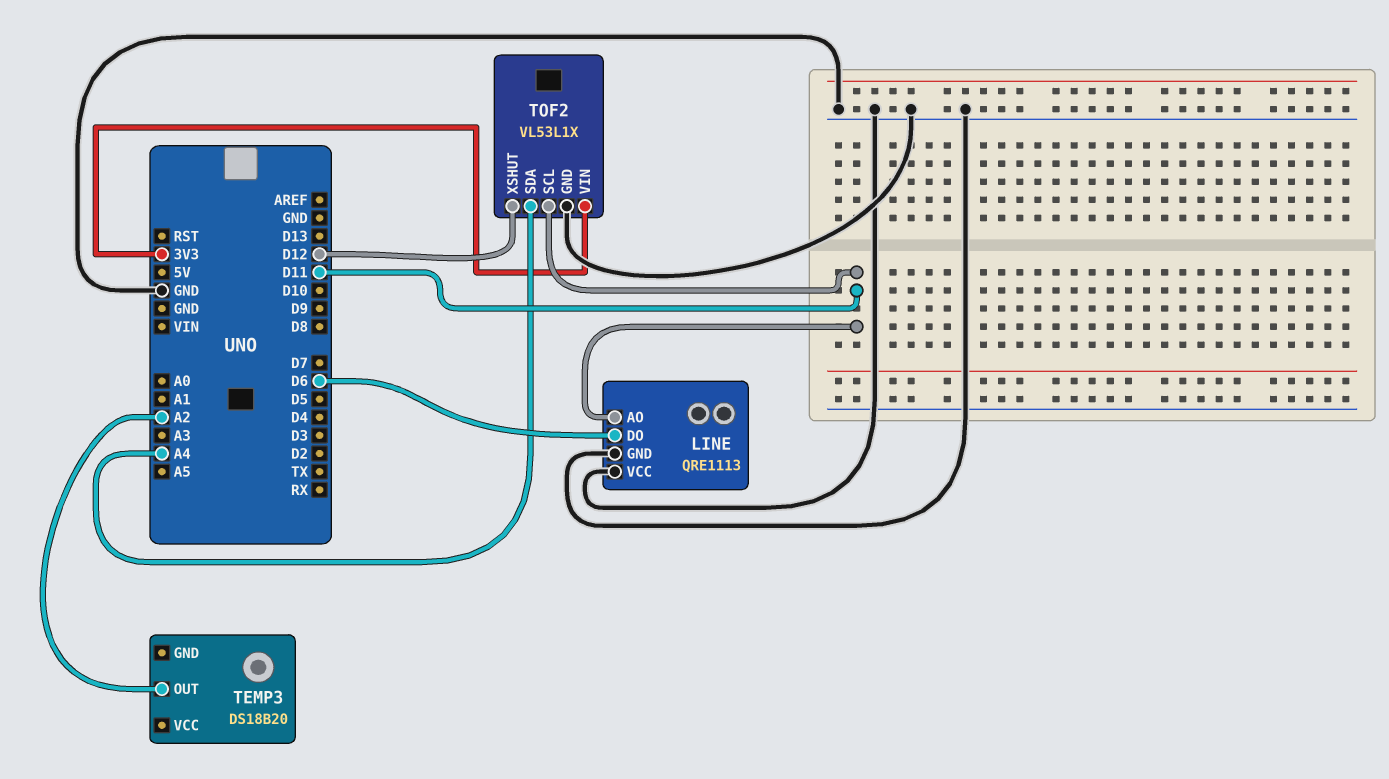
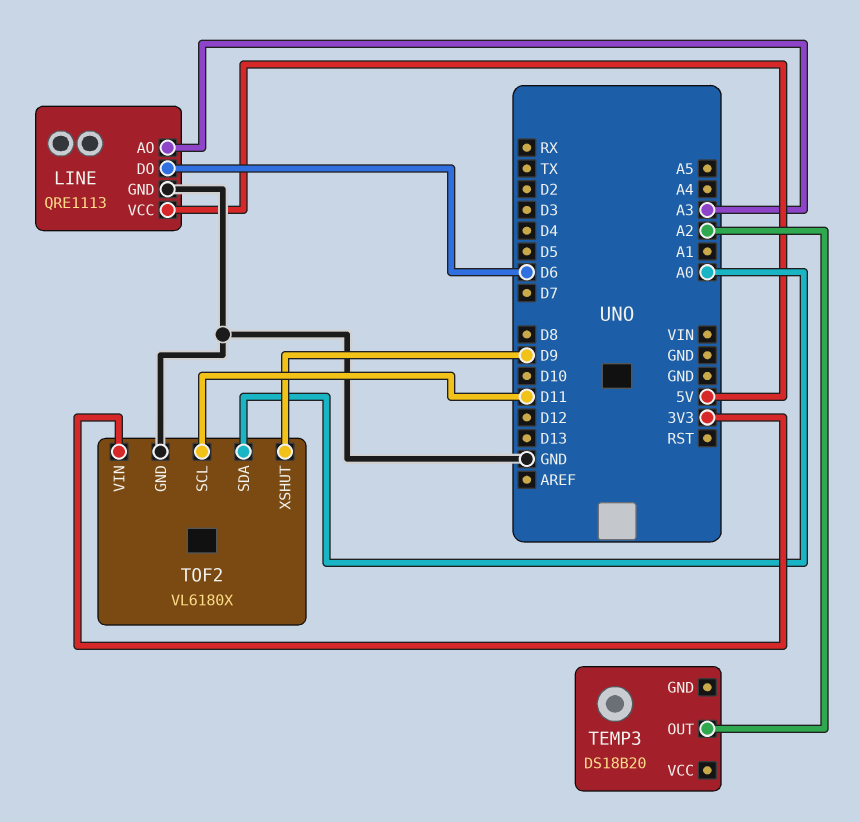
LINE pin AO: D11 -> A3
LINE pin VCC: GND -> 5V
TOF2: VL53L1X -> VL6180X
TOF2 pin SDA: A4 -> A0
TOF2 pin XSHUT: D12 -> D9

